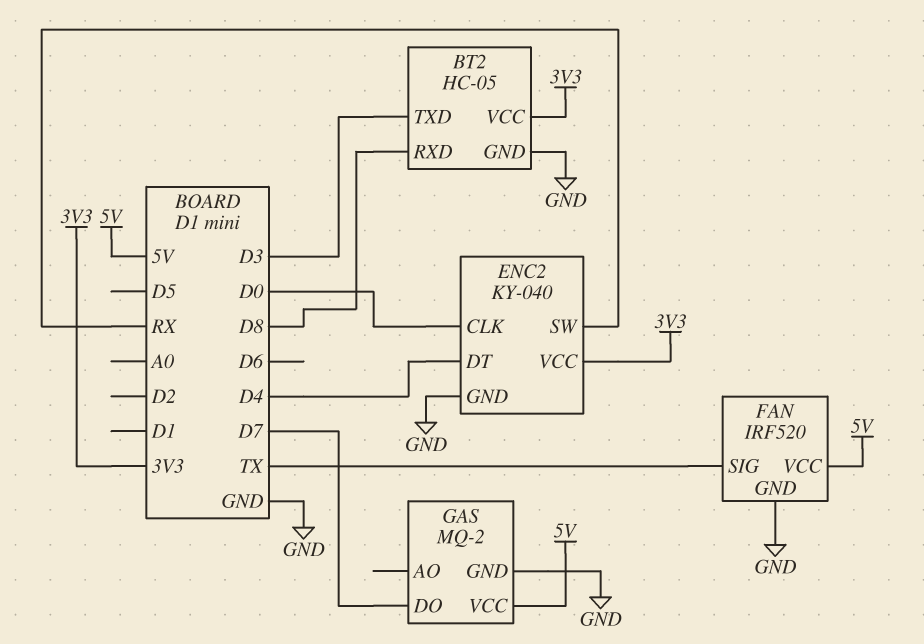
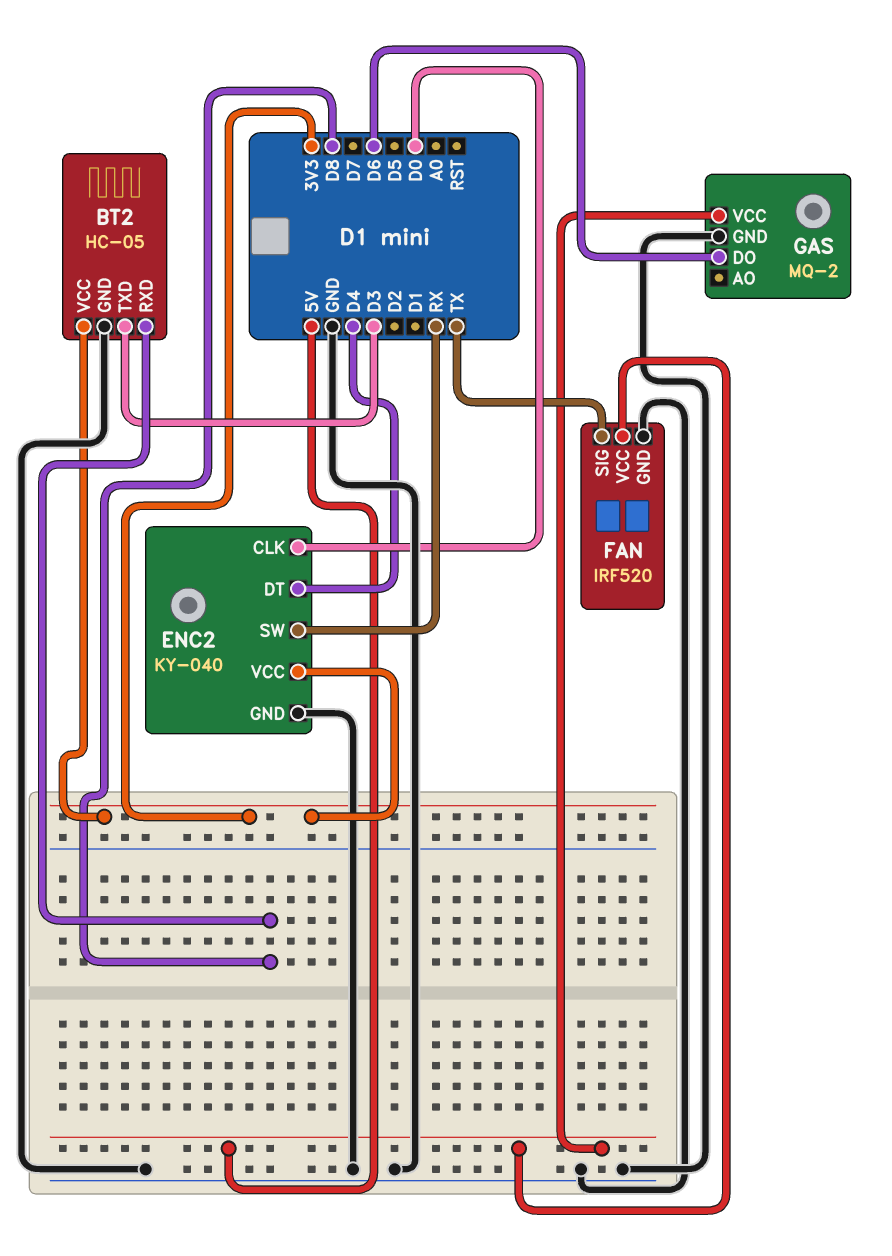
GAS pin DO: D7 -> D6

